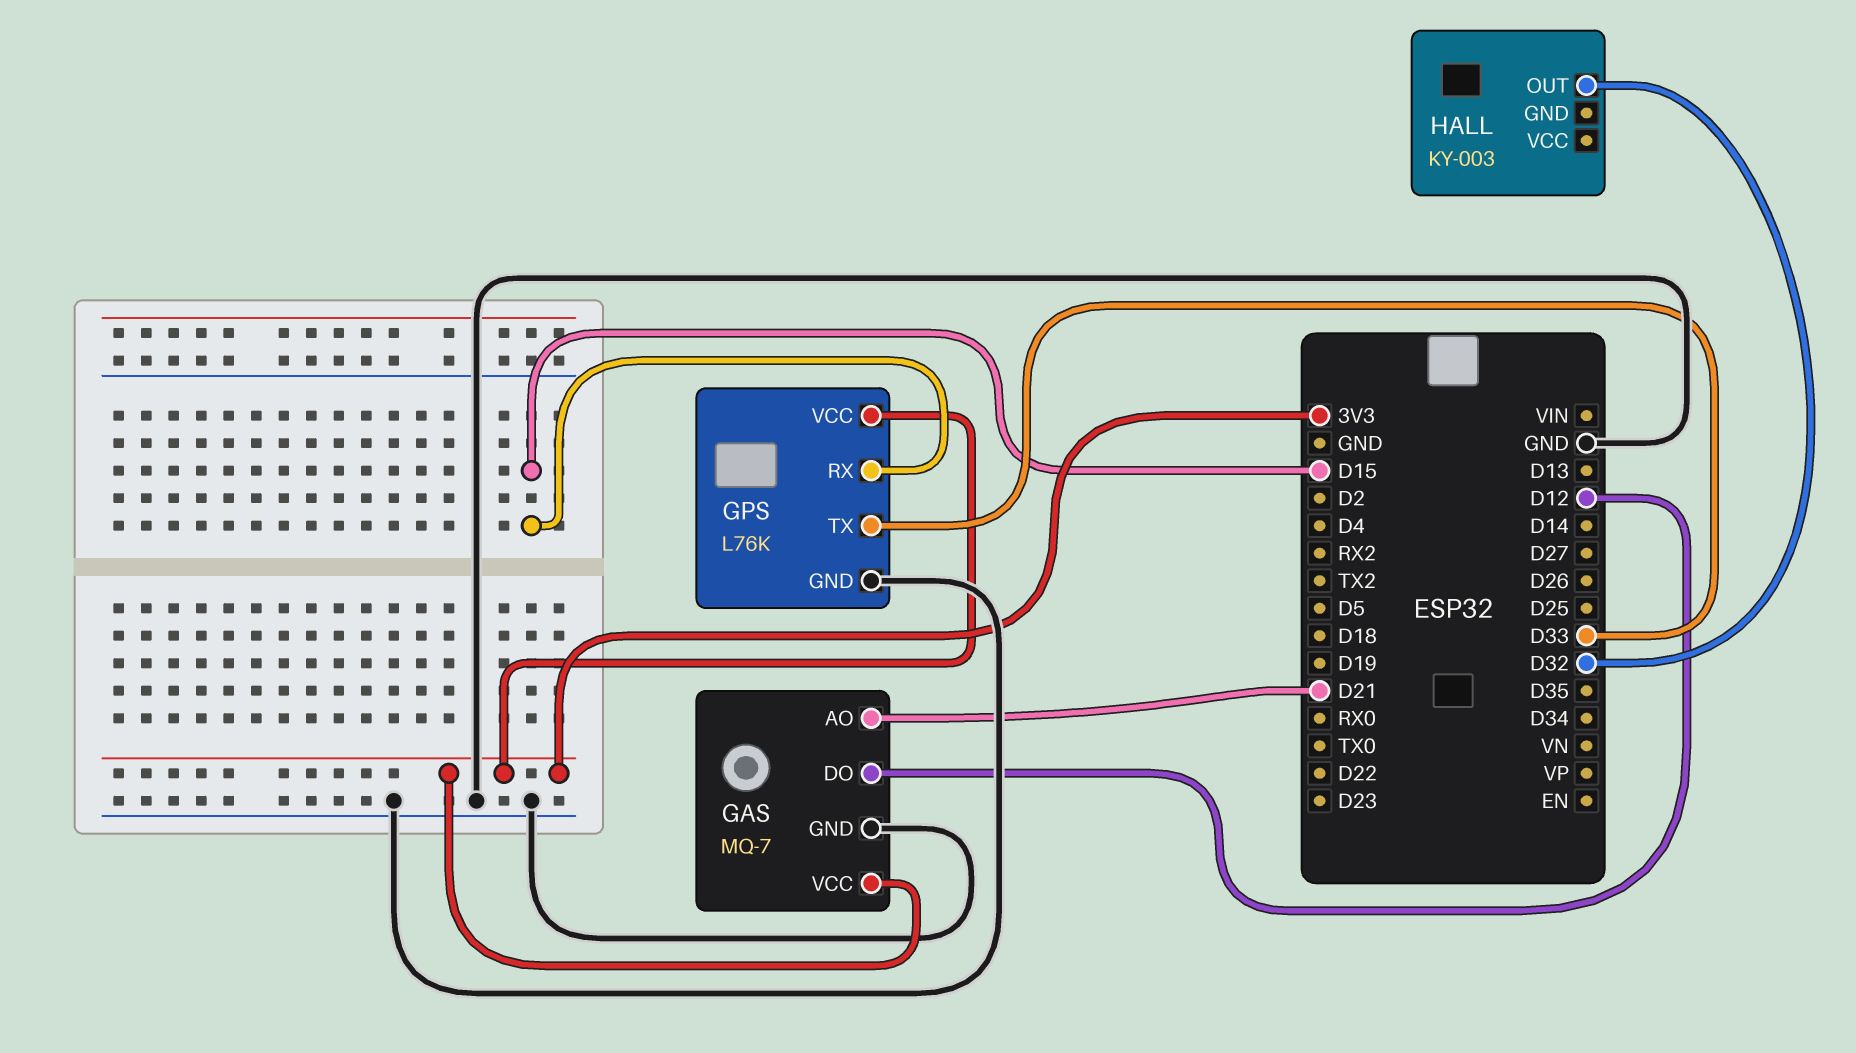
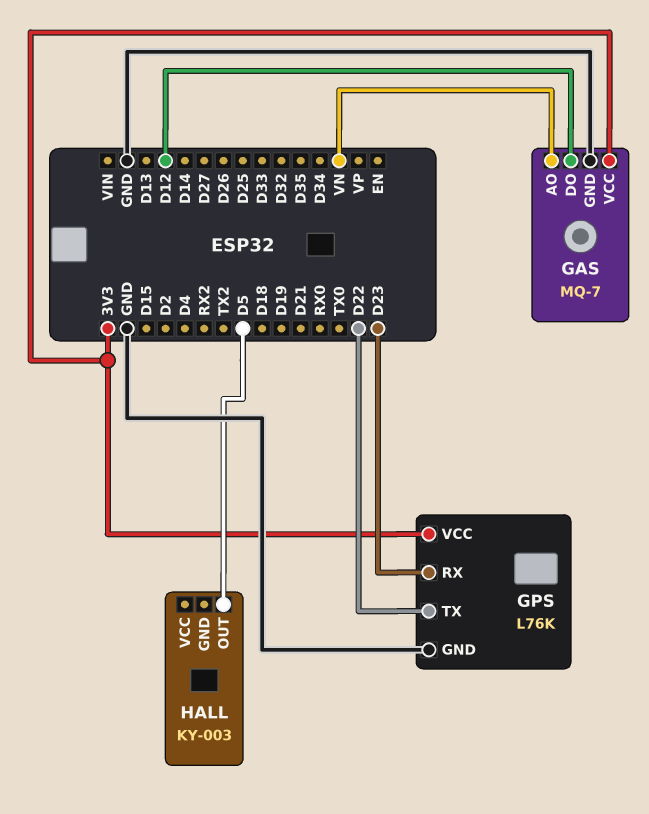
GAS pin AO: D21 -> VN
GPS pin RX: D15 -> D23
GPS pin TX: D33 -> D22
HALL pin OUT: D32 -> D5

